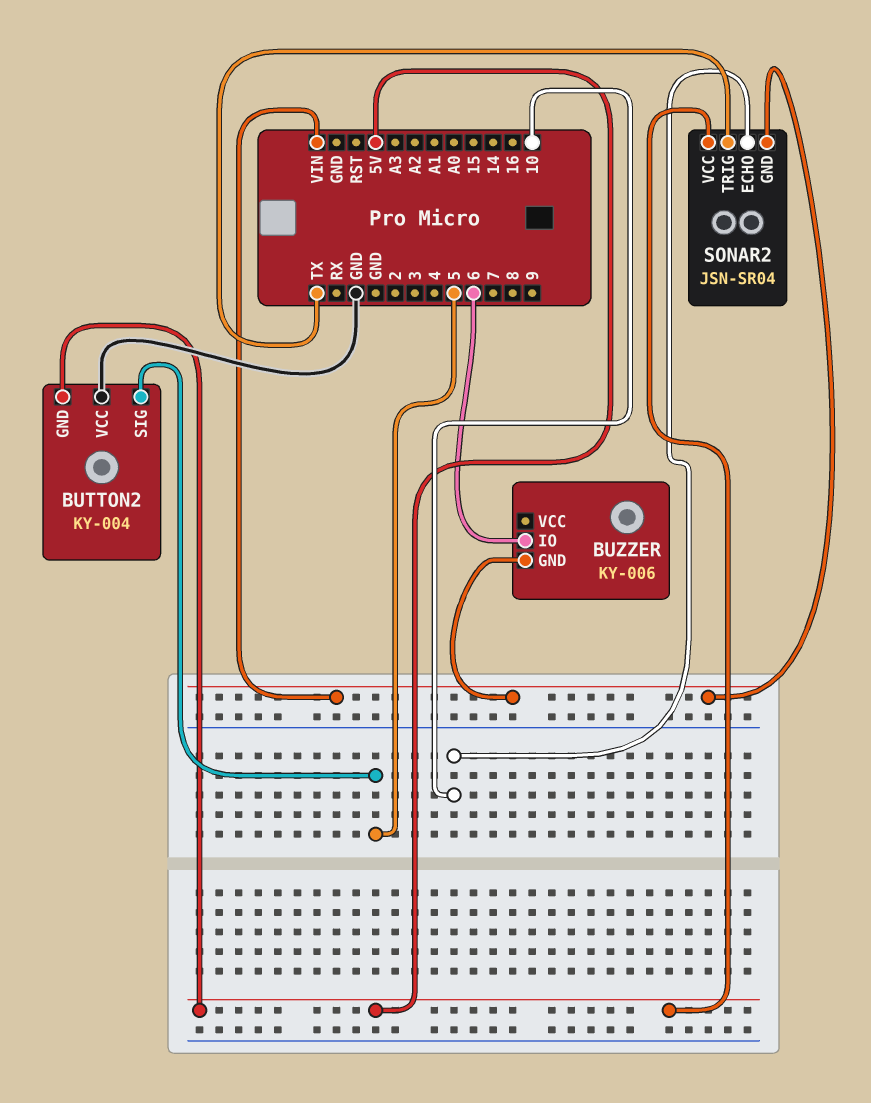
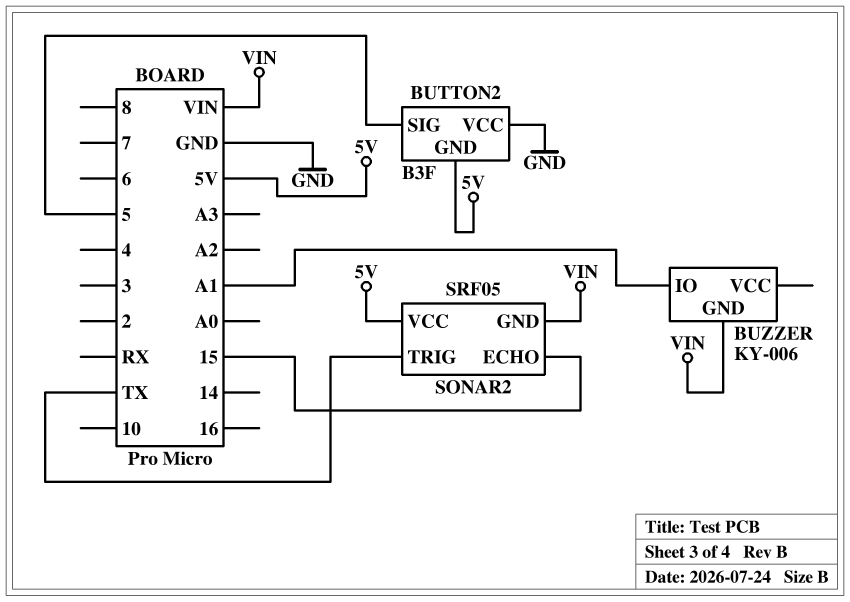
BUTTON2: KY-004 -> B3F
BUZZER pin IO: 6 -> A1
SONAR2: JSN-SR04 -> SRF05
SONAR2 pin ECHO: 10 -> 15

